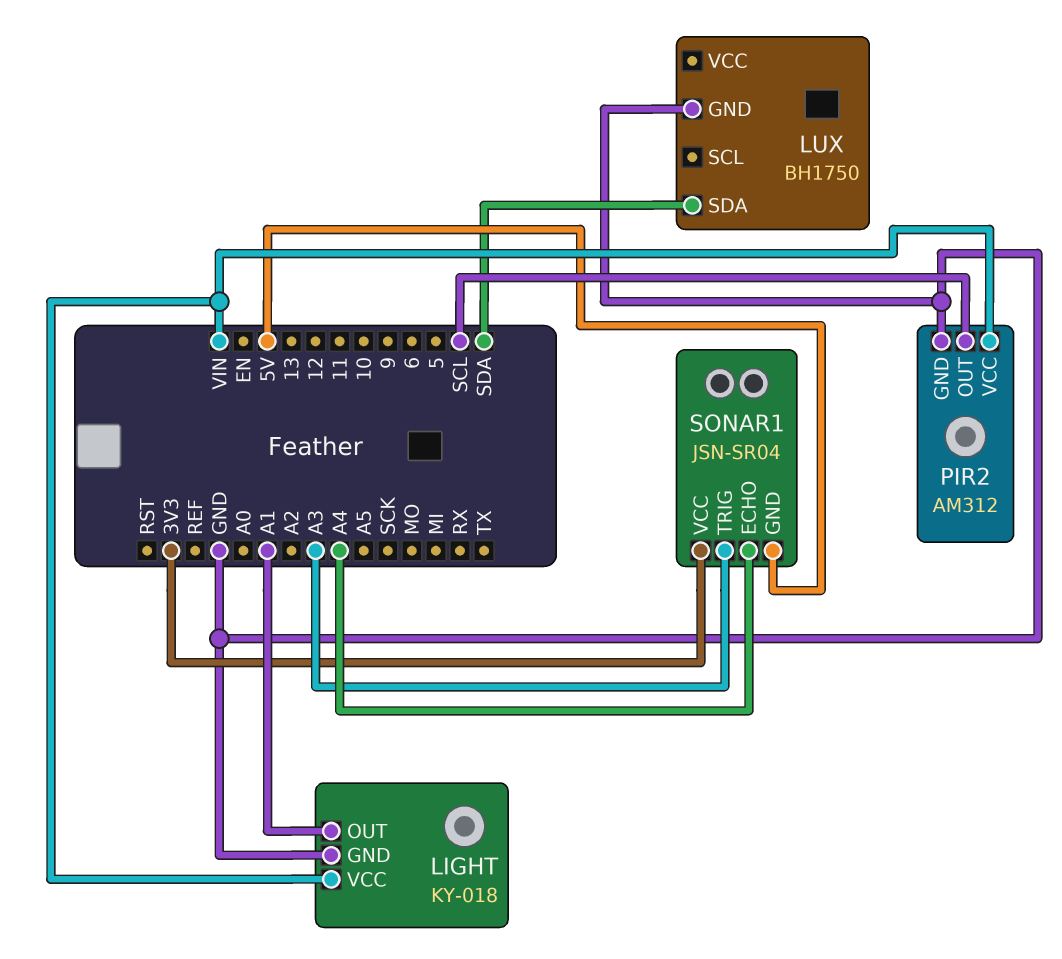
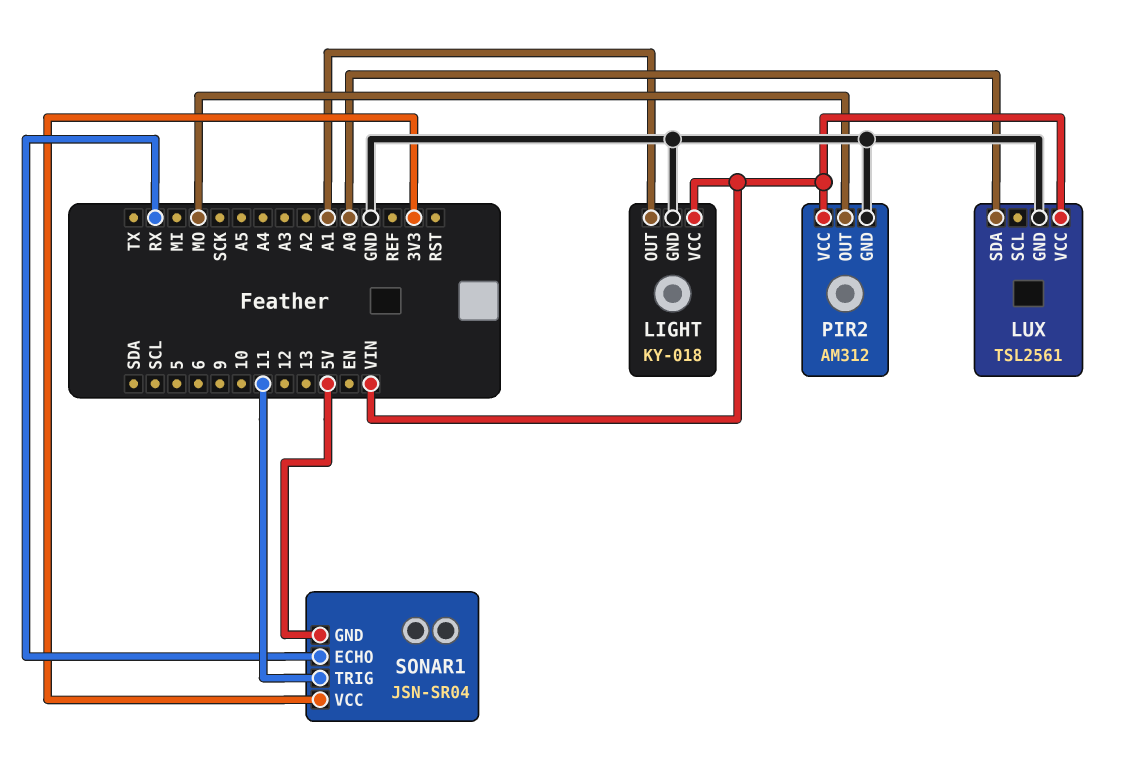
LUX: BH1750 -> TSL2561
LUX pin SDA: SDA -> A0
LUX pin VCC: none -> VIN
PIR2 pin OUT: SCL -> MO
SONAR1 pin ECHO: A4 -> RX
SONAR1 pin TRIG: A3 -> 11

